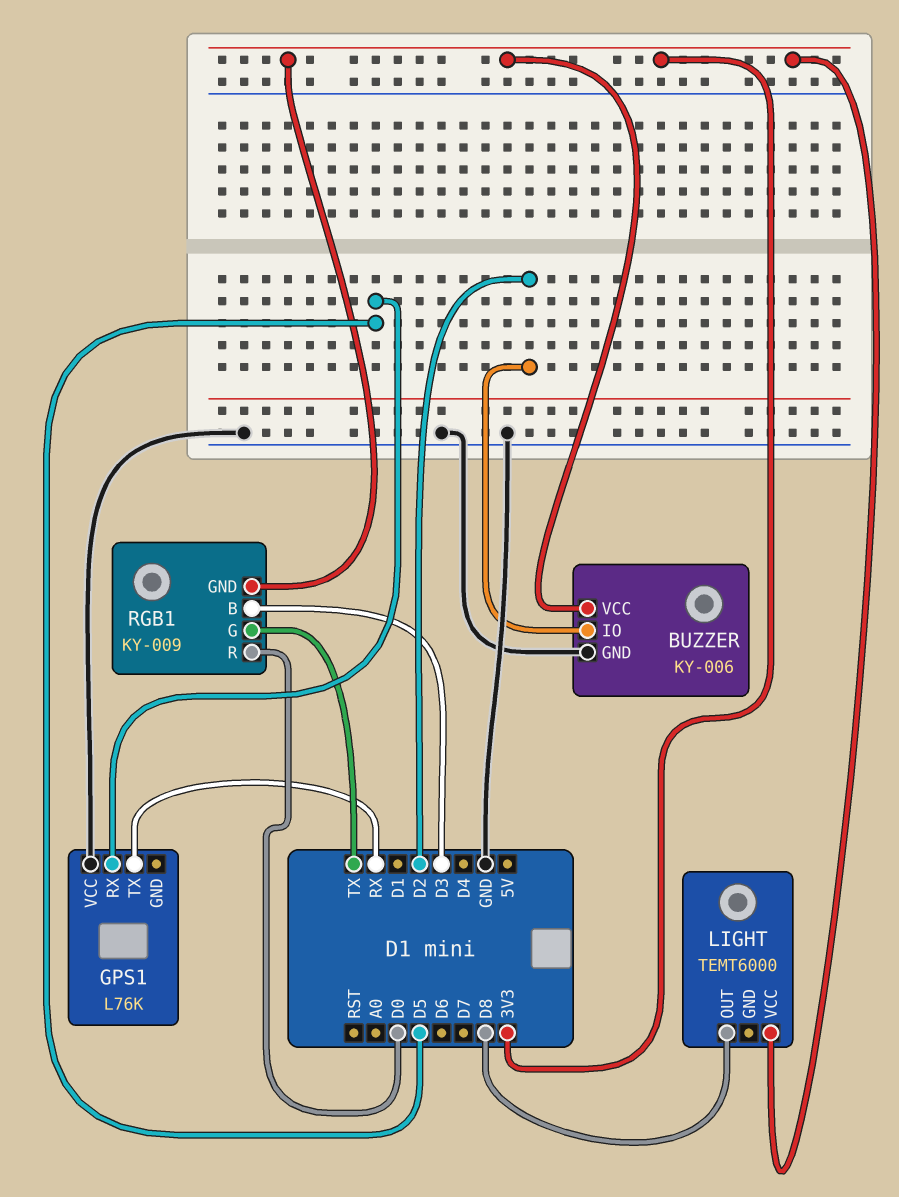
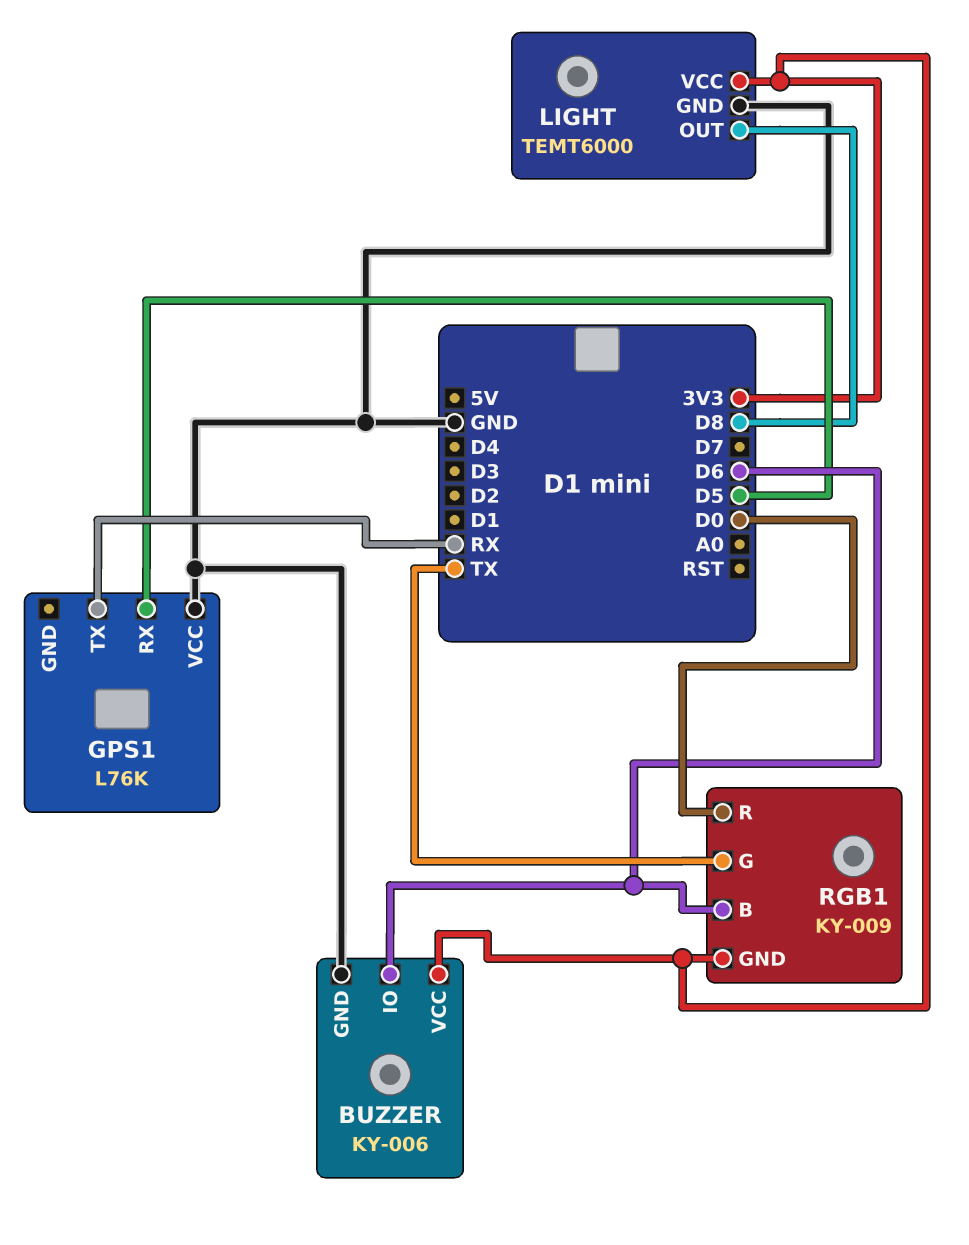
BUZZER pin IO: D2 -> D6
LIGHT pin GND: none -> GND
RGB1 pin B: D3 -> D6

